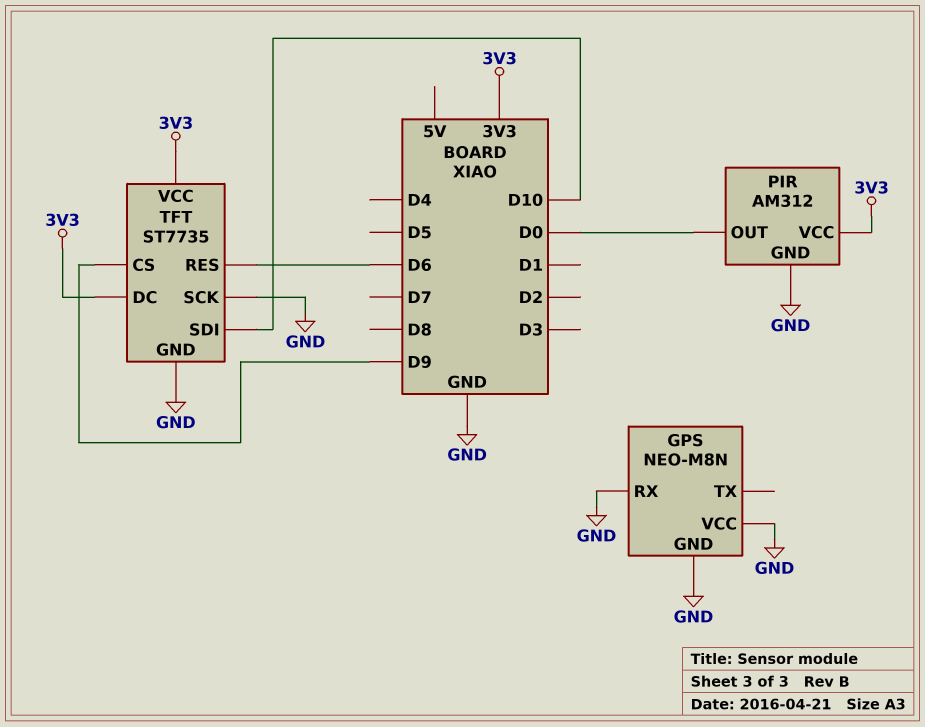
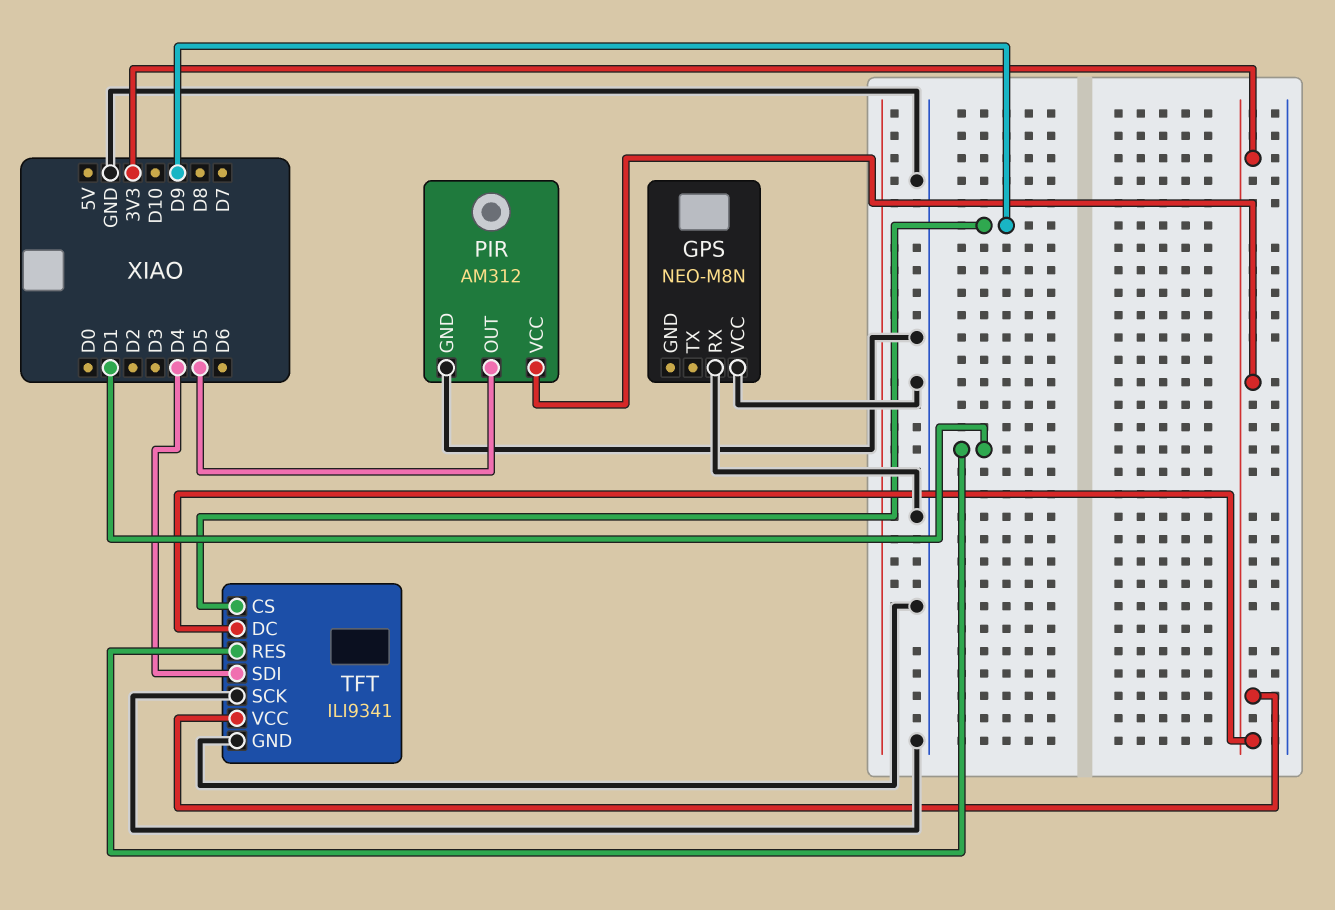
GPS pin GND: GND -> none
PIR pin OUT: D0 -> D5
TFT: ST7735 -> ILI9341
TFT pin RES: D6 -> D1
TFT pin SDI: D10 -> D4

